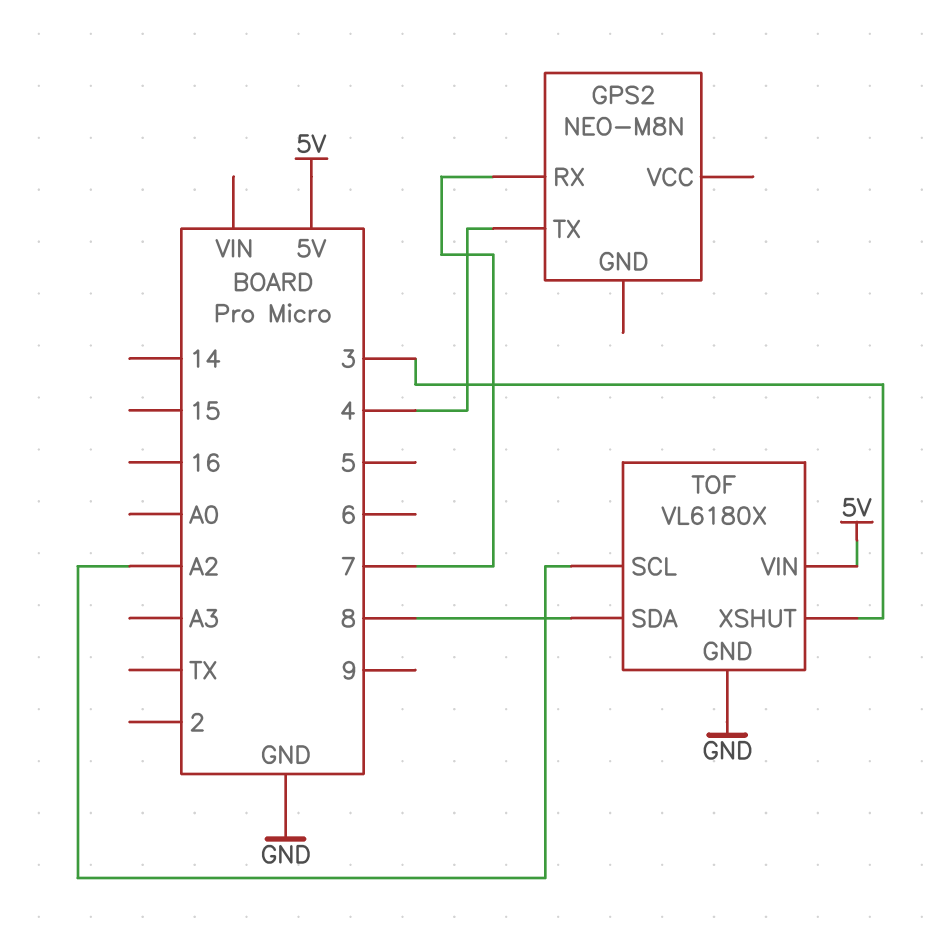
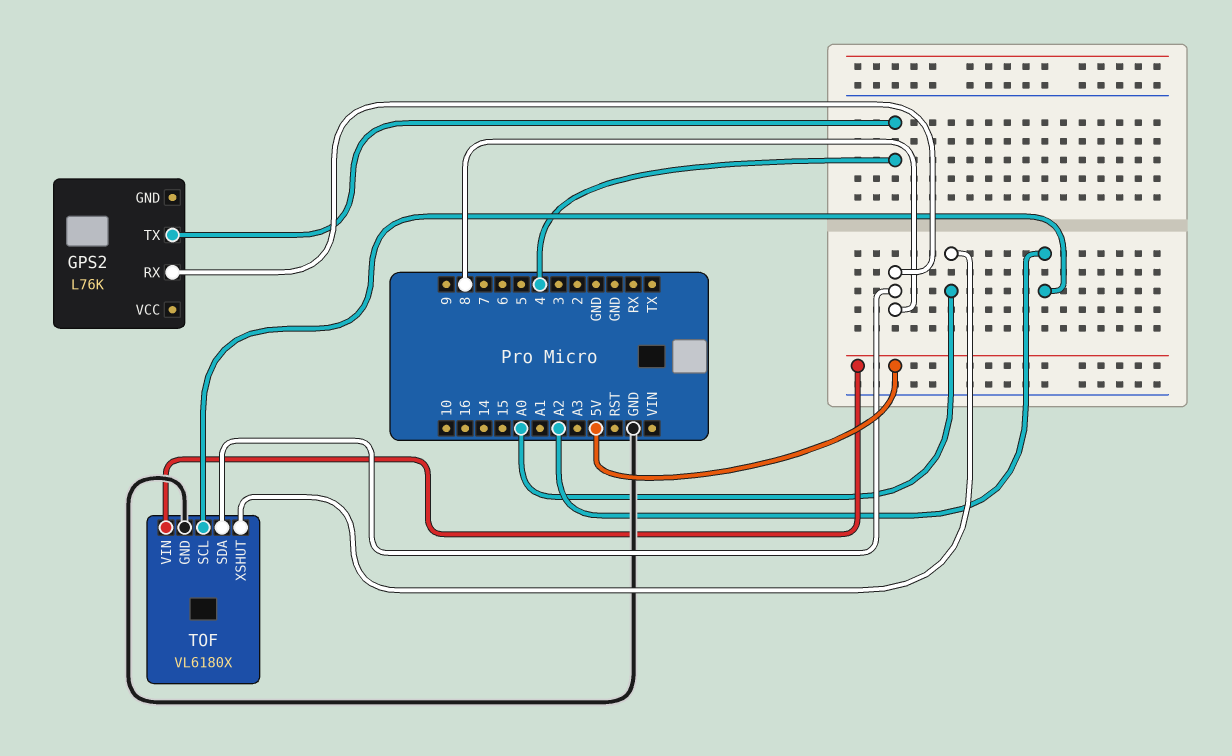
GPS2: NEO-M8N -> L76K
GPS2 pin RX: 7 -> 8
TOF pin XSHUT: 3 -> A0

